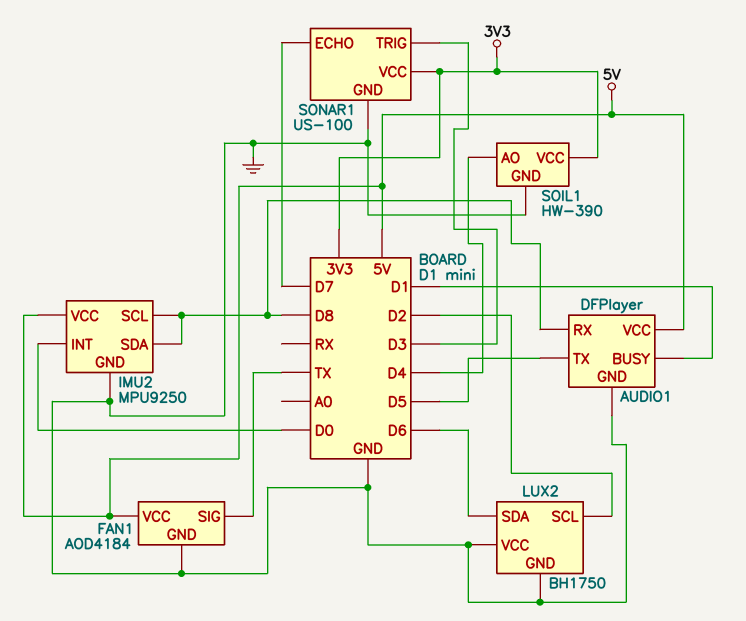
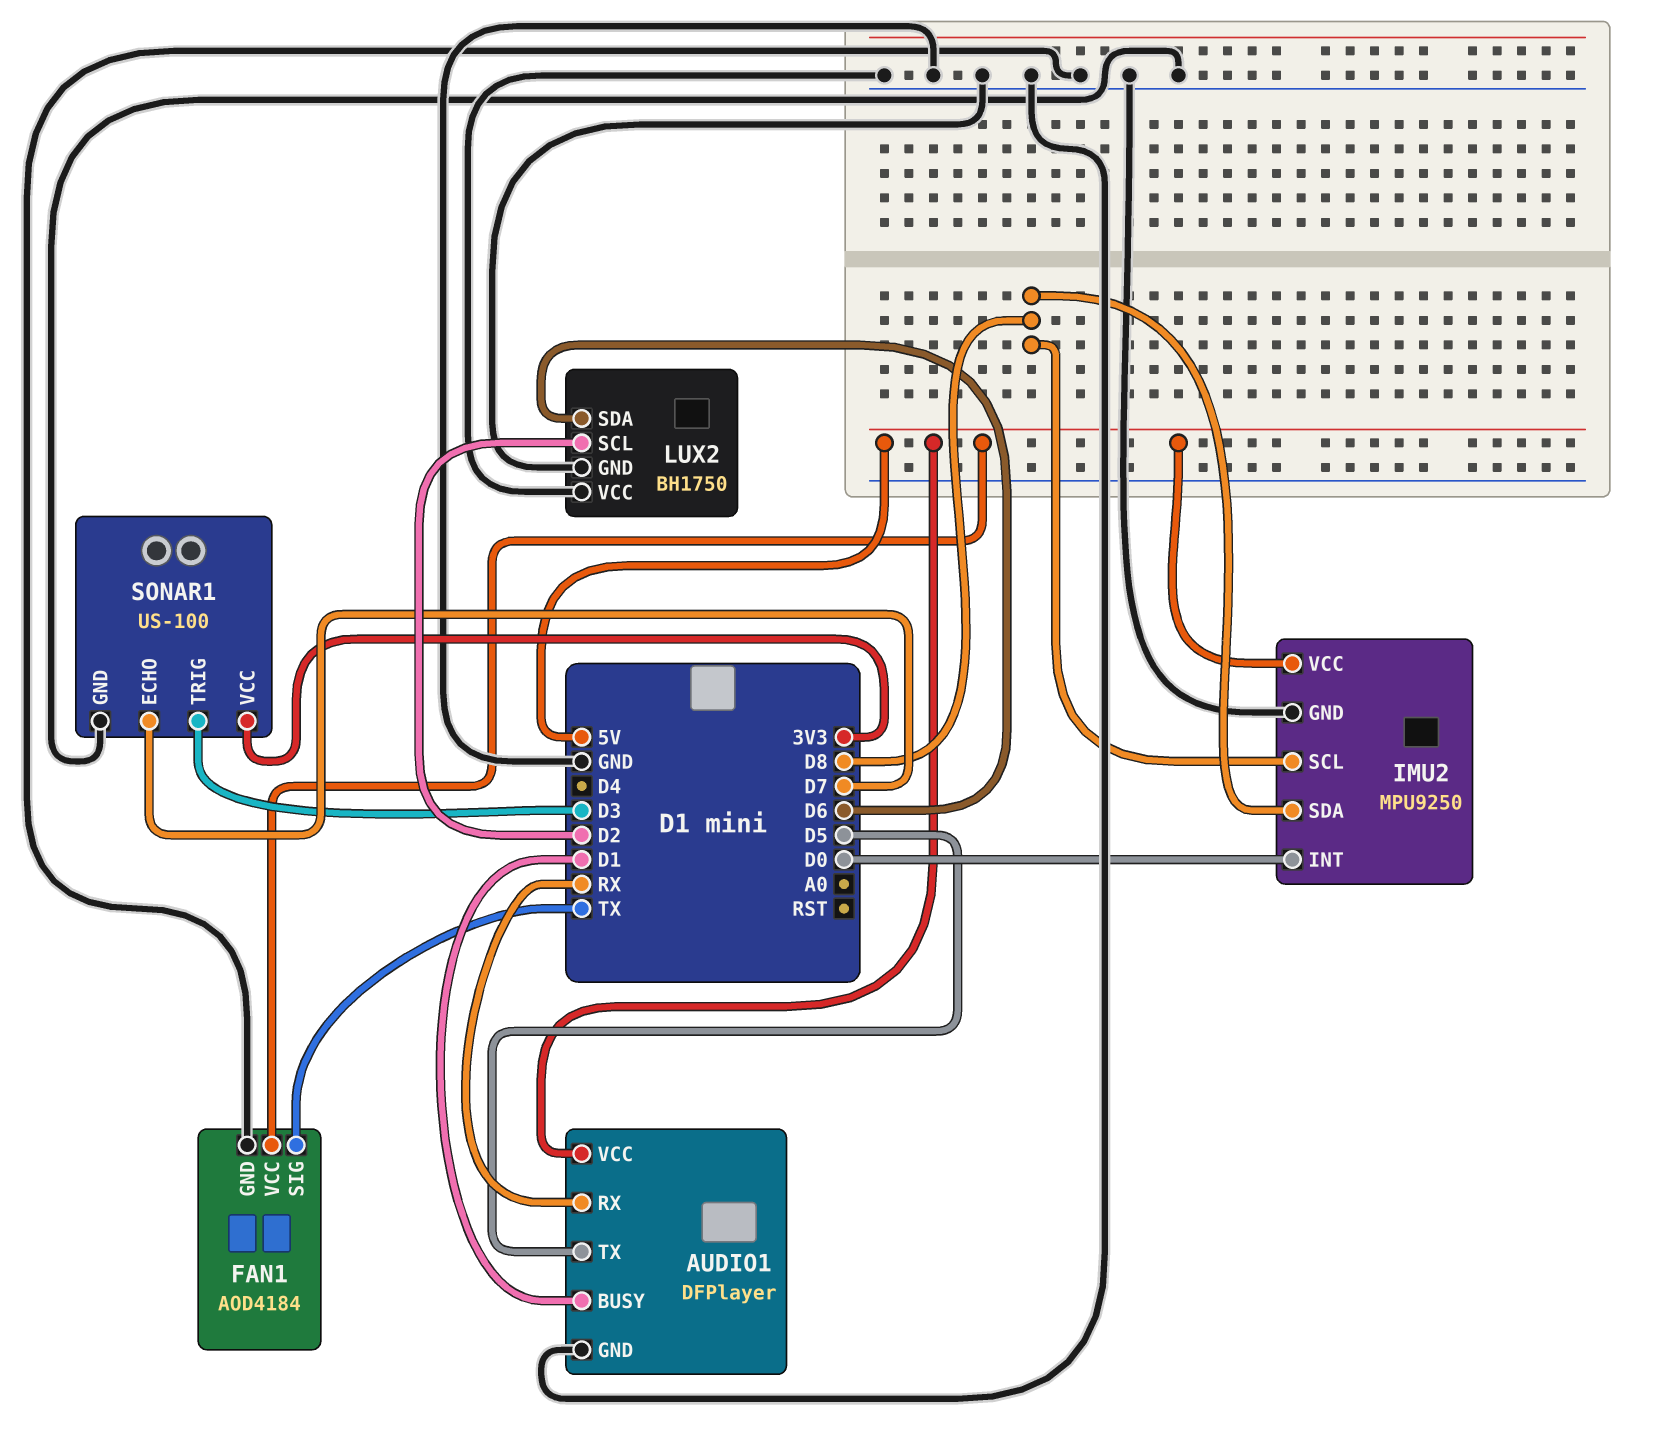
AUDIO1 pin RX: D8 -> RX
SOIL1: HW-390 -> none
SOIL1 pin AO: D4 -> none
SOIL1 pin GND: GND -> none
SOIL1 pin VCC: 3V3 -> none

